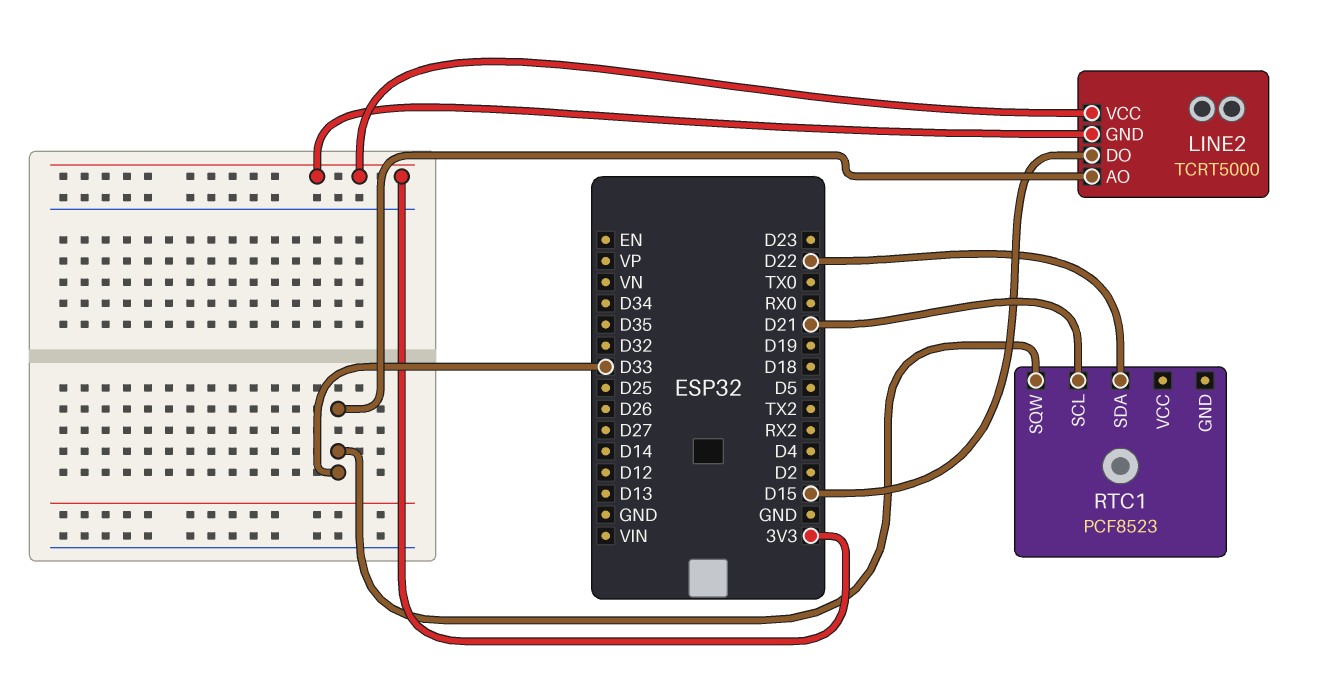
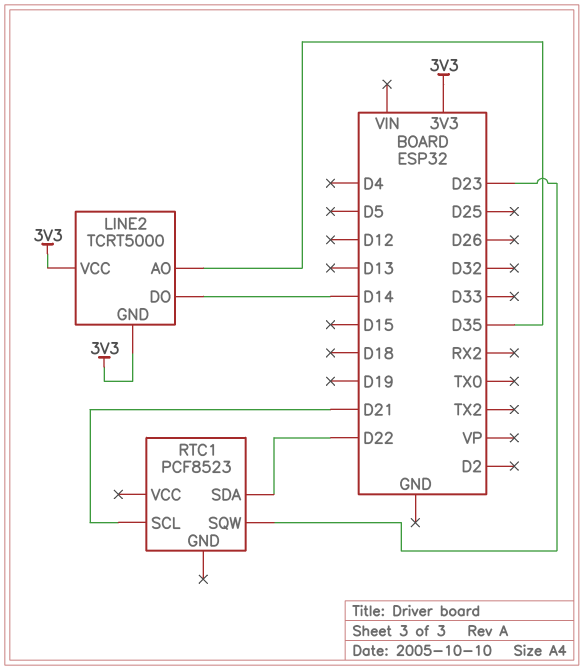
LINE2 pin AO: D33 -> D35
LINE2 pin DO: D15 -> D14
RTC1 pin SQW: D33 -> D23

